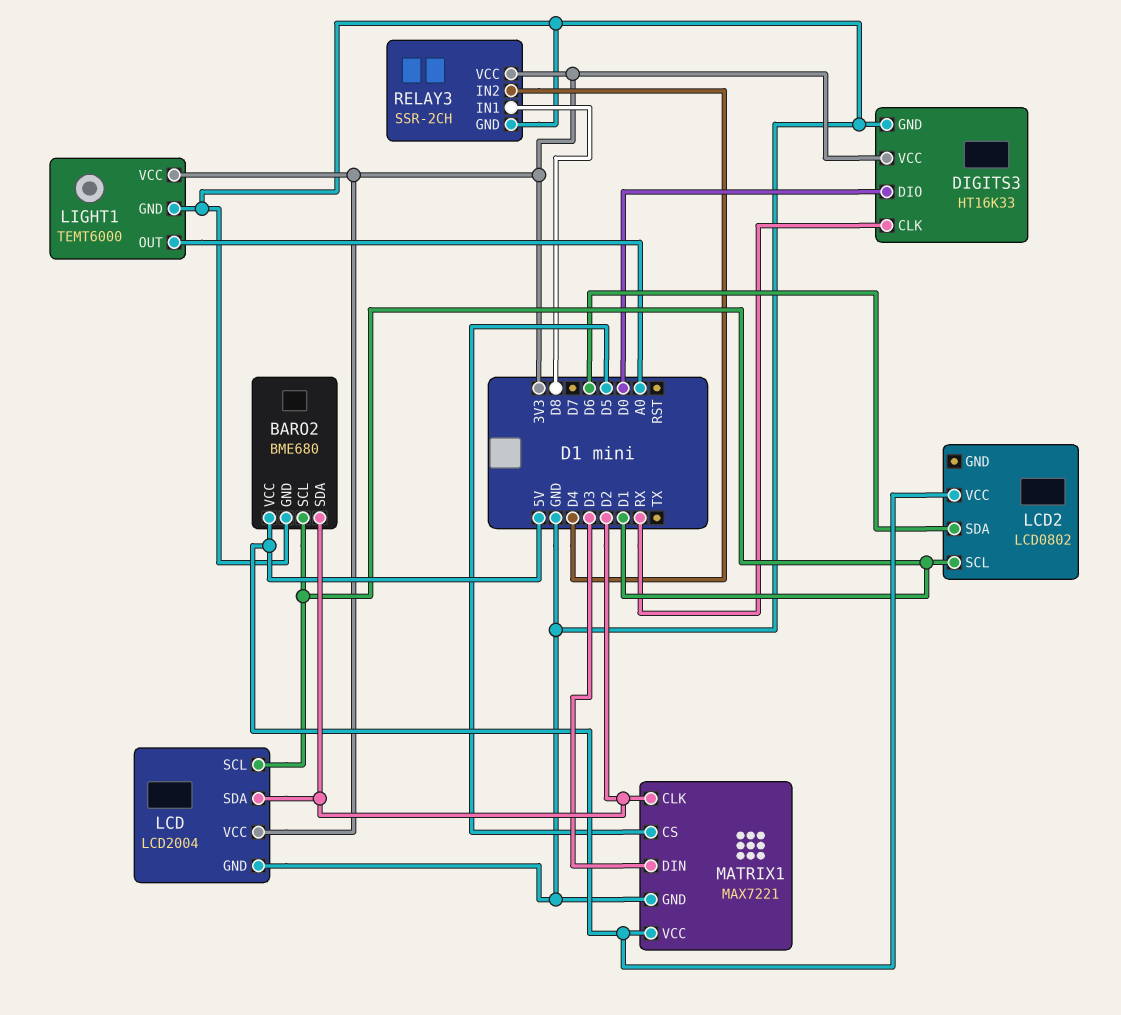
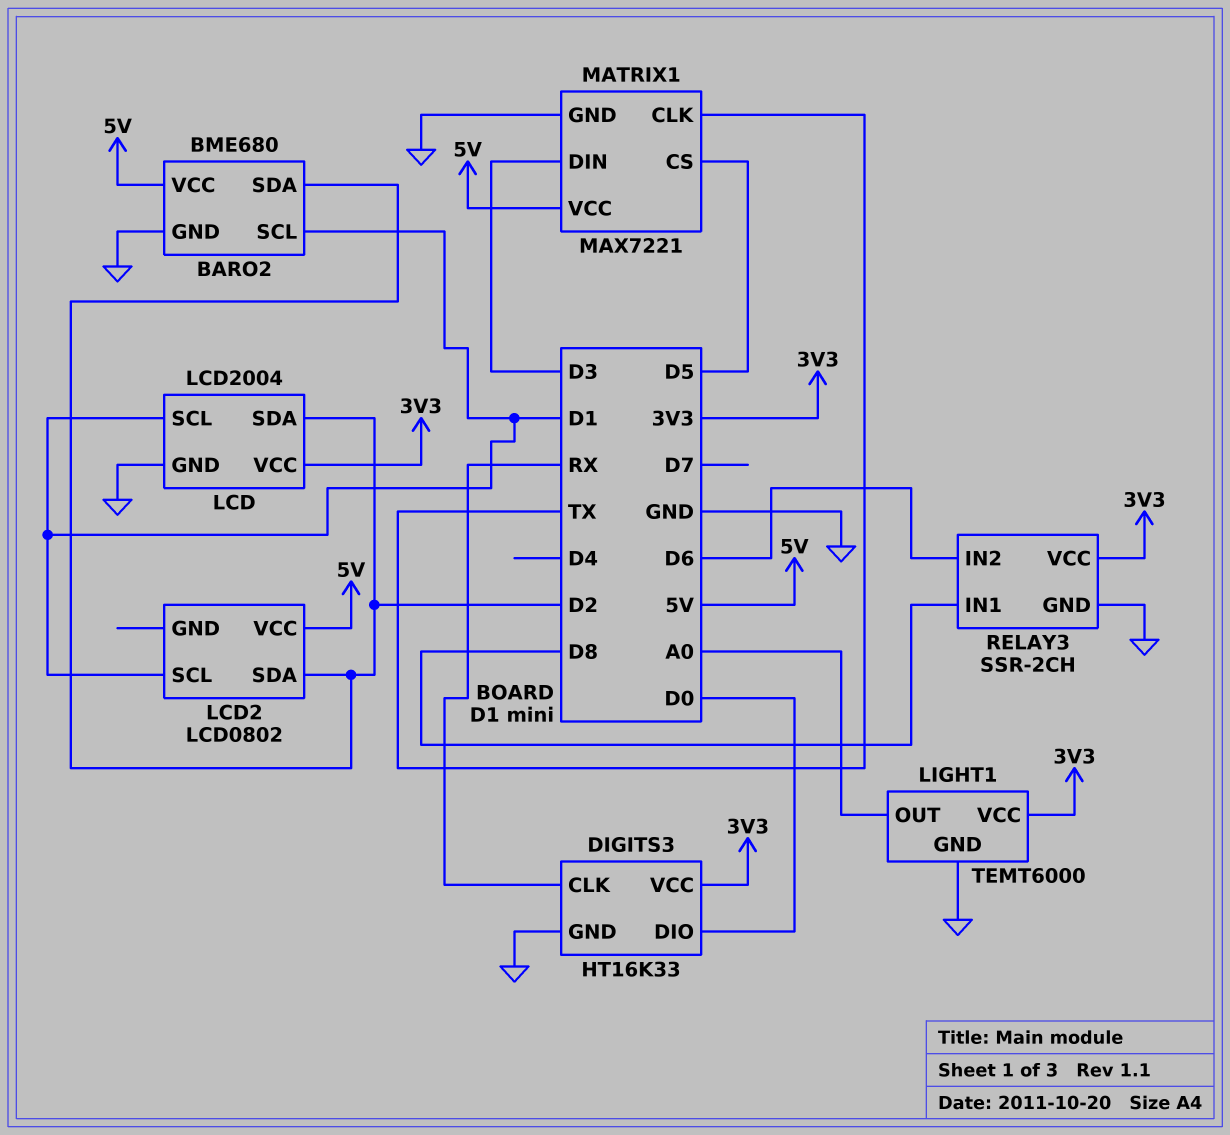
LCD2 pin SDA: D6 -> D2
MATRIX1 pin CLK: D2 -> TX
RELAY3 pin IN2: D4 -> D6

